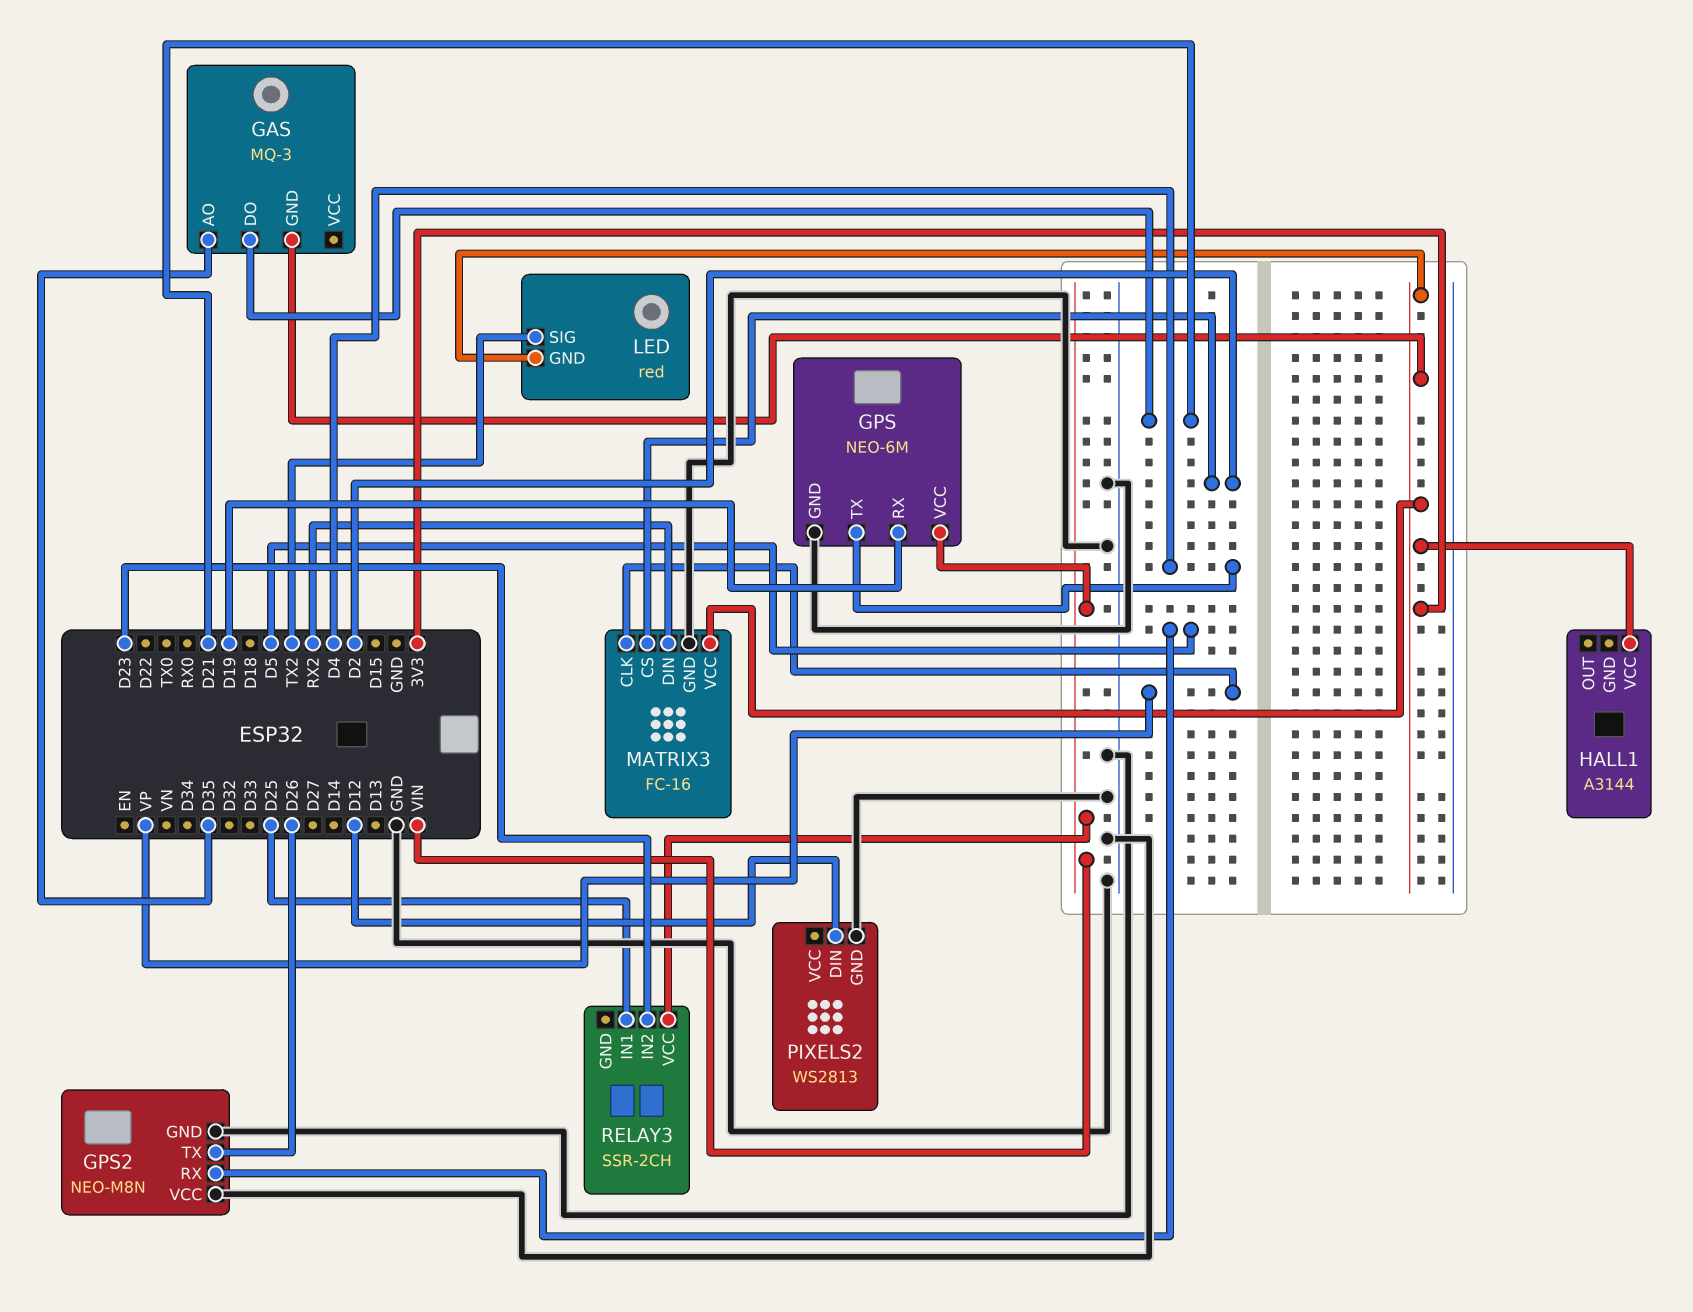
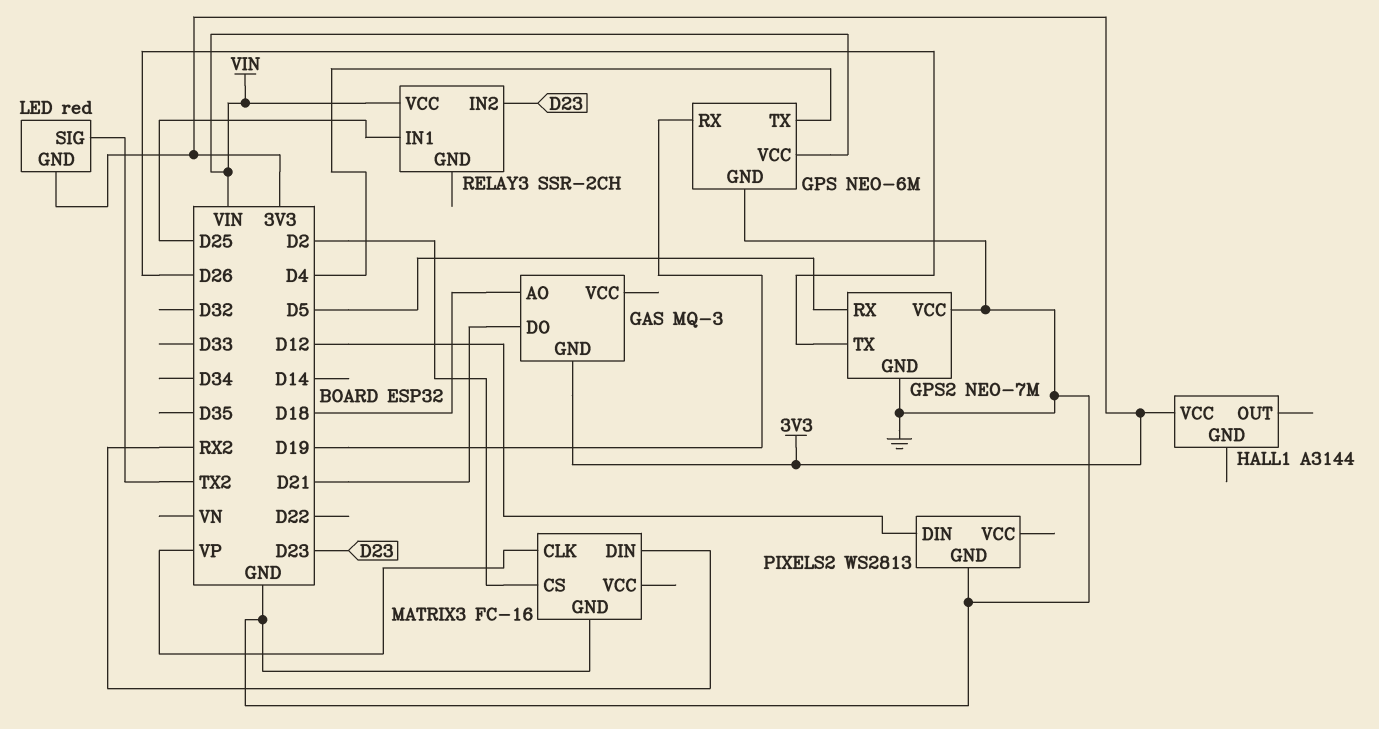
GAS pin AO: D35 -> D18
GPS2: NEO-M8N -> NEO-7M
MATRIX3 pin VCC: 3V3 -> none

